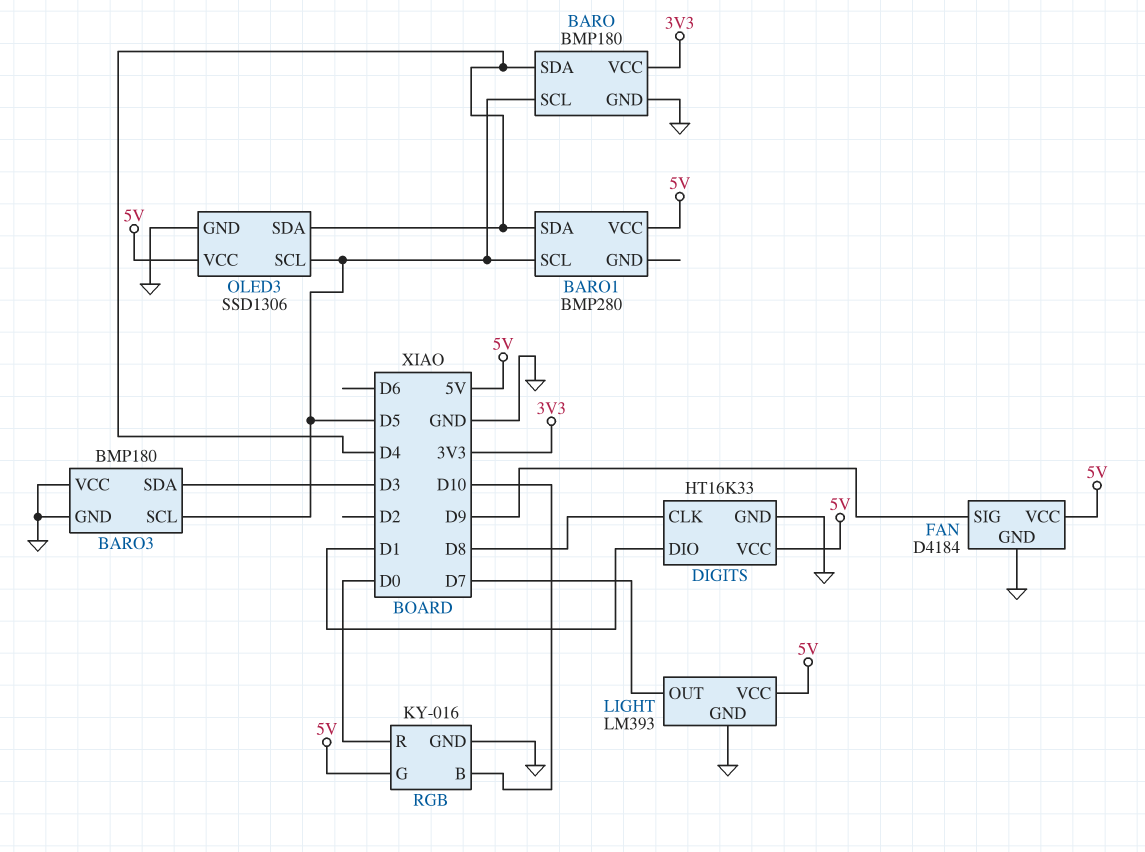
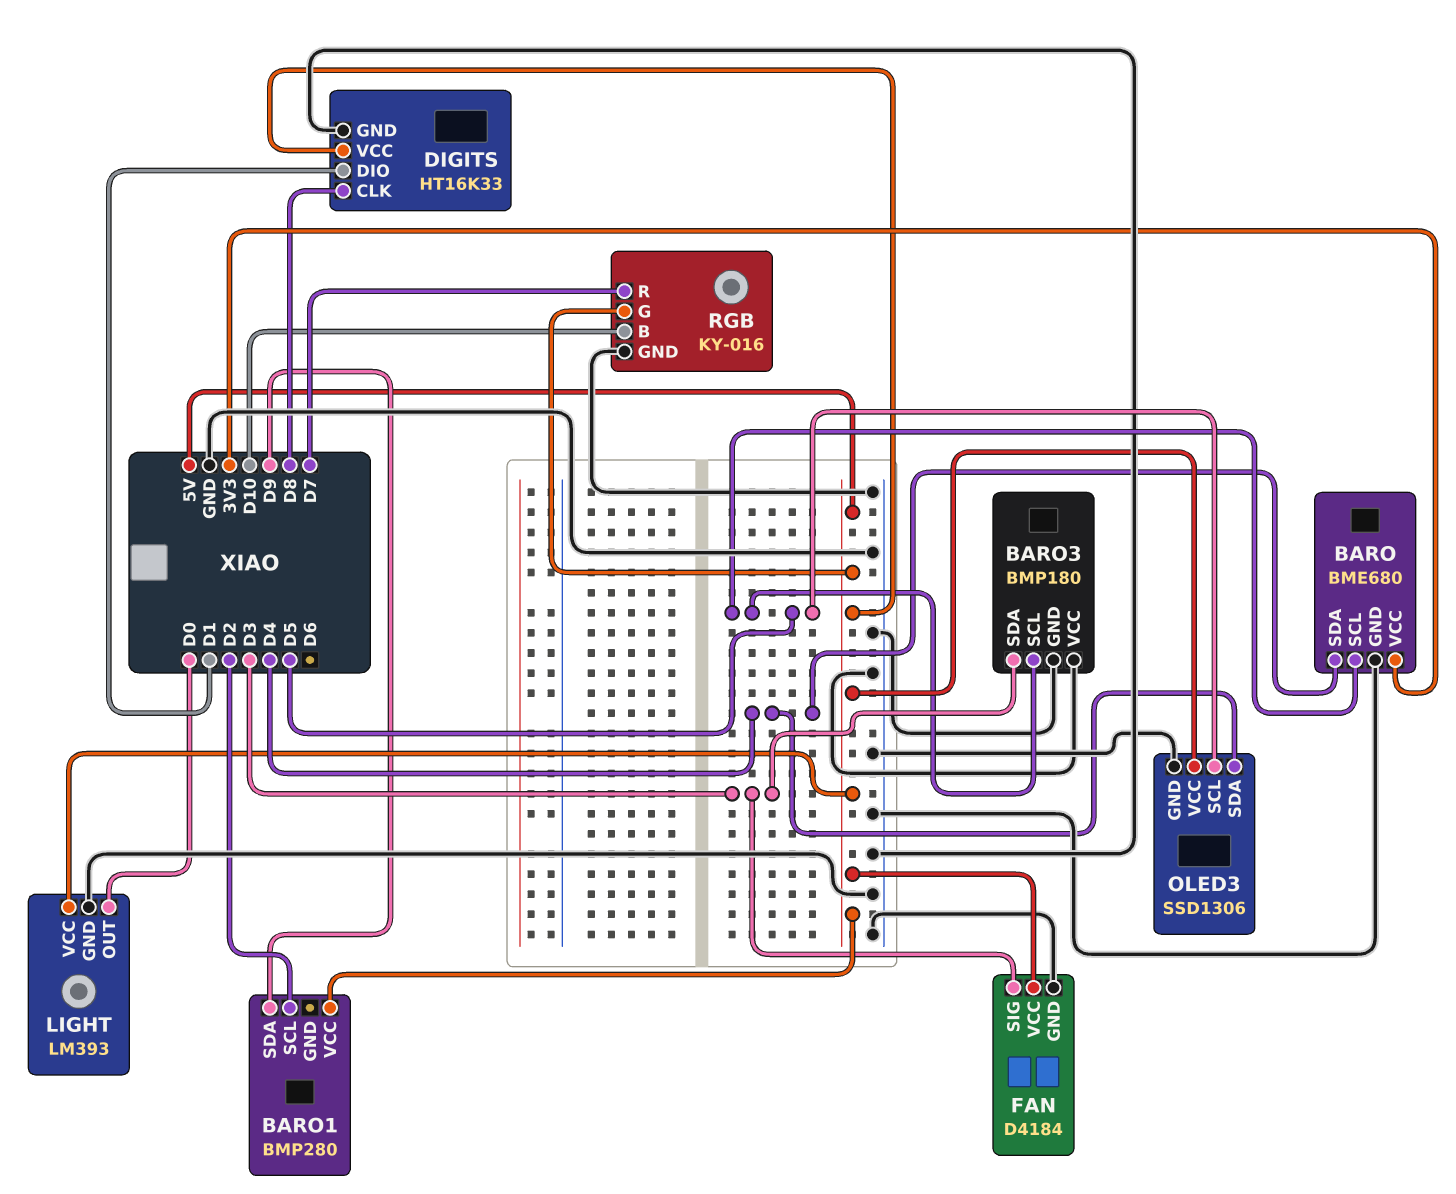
BARO: BMP180 -> BME680
BARO1 pin SCL: D5 -> D2
BARO1 pin SDA: D4 -> D9
FAN pin SIG: D9 -> D3
LIGHT pin OUT: D7 -> D0
RGB pin R: D0 -> D7

